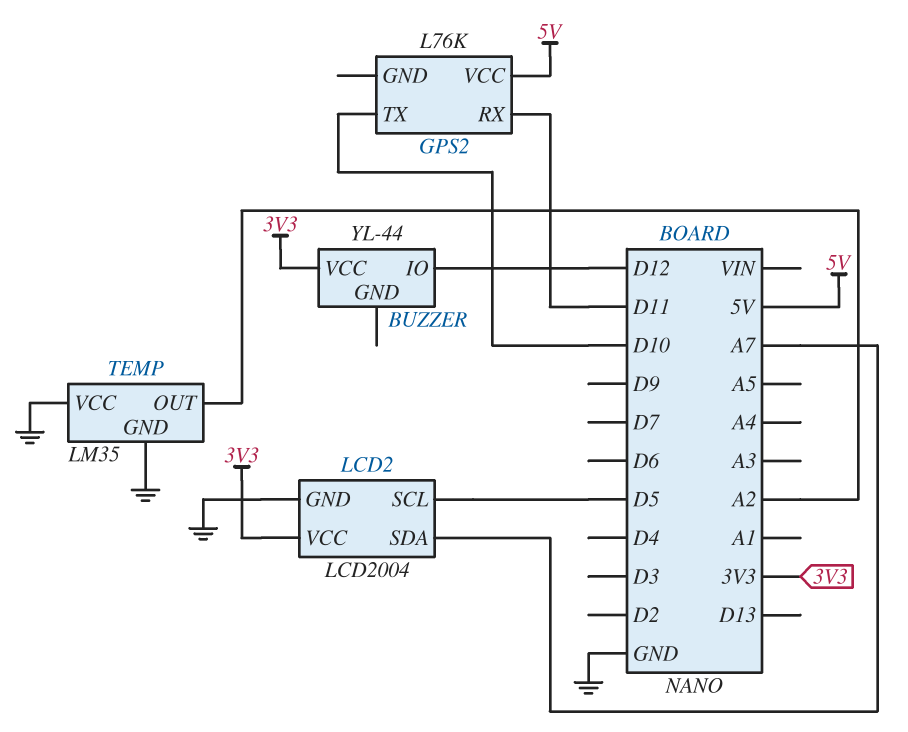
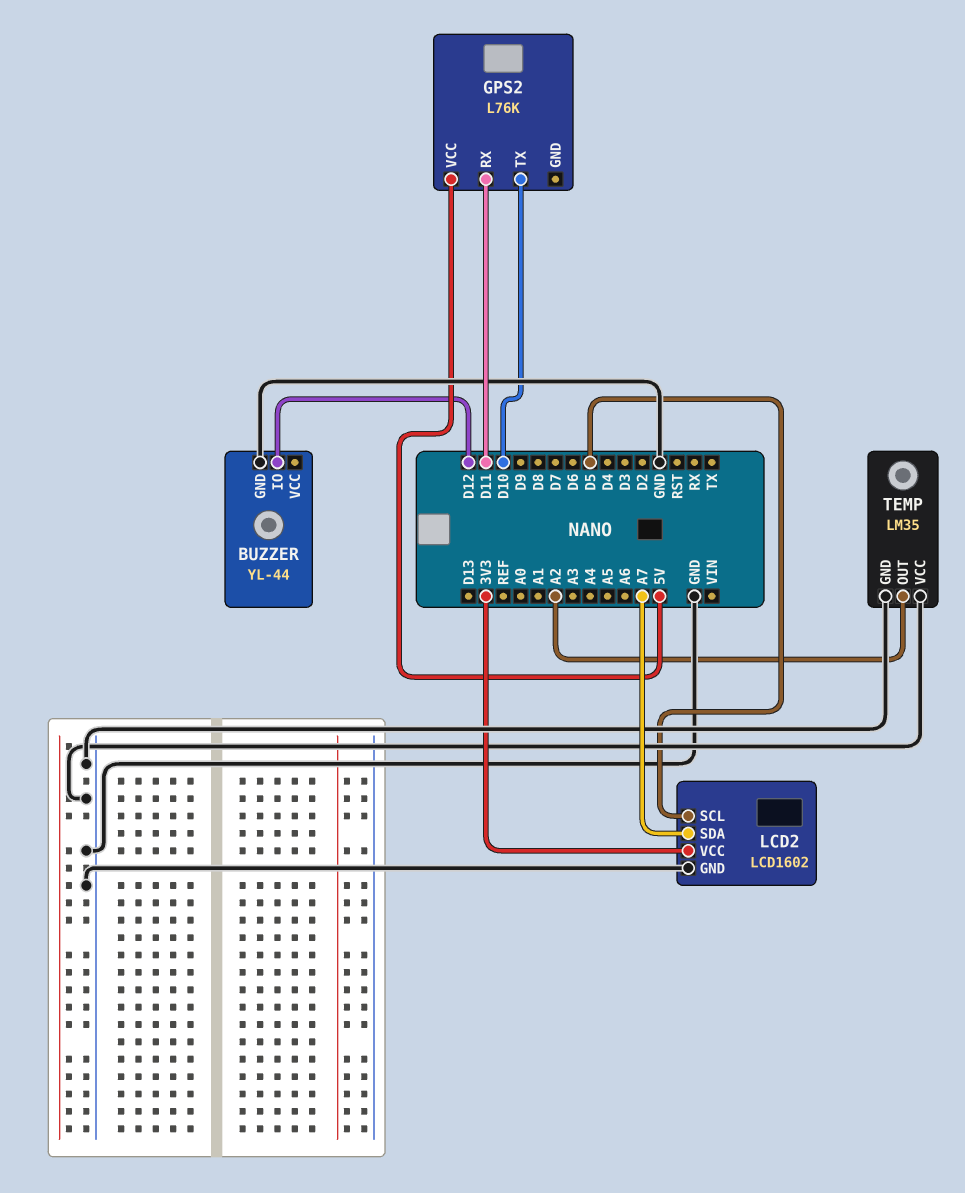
BUZZER pin GND: none -> GND
BUZZER pin VCC: 3V3 -> none
LCD2: LCD2004 -> LCD1602

